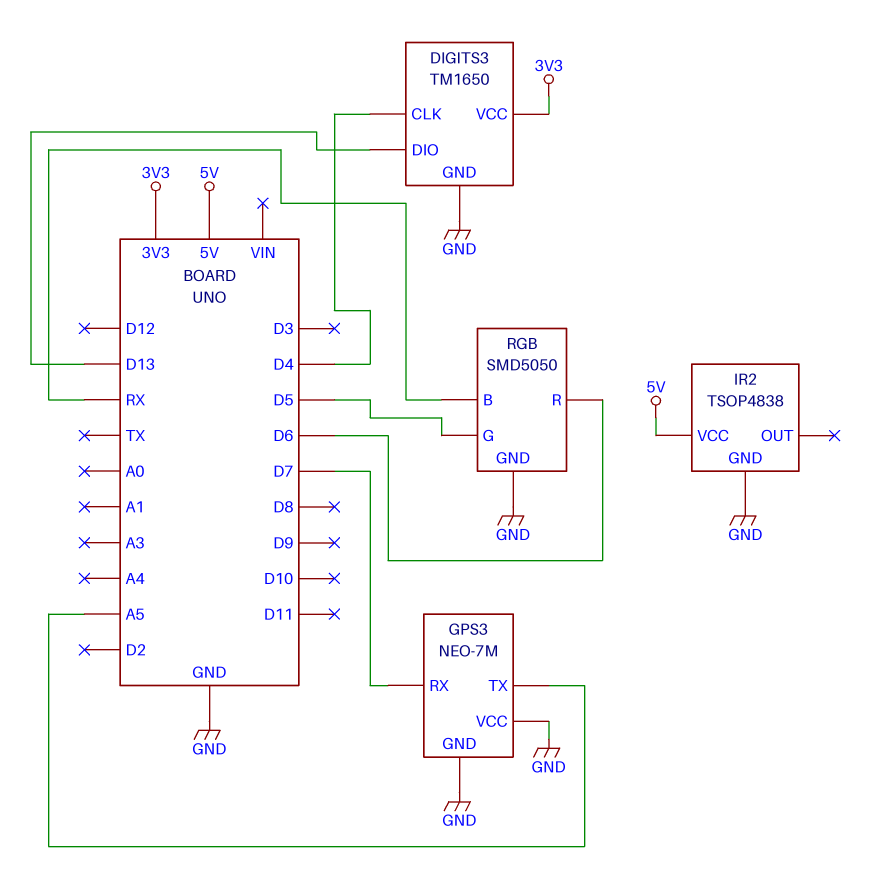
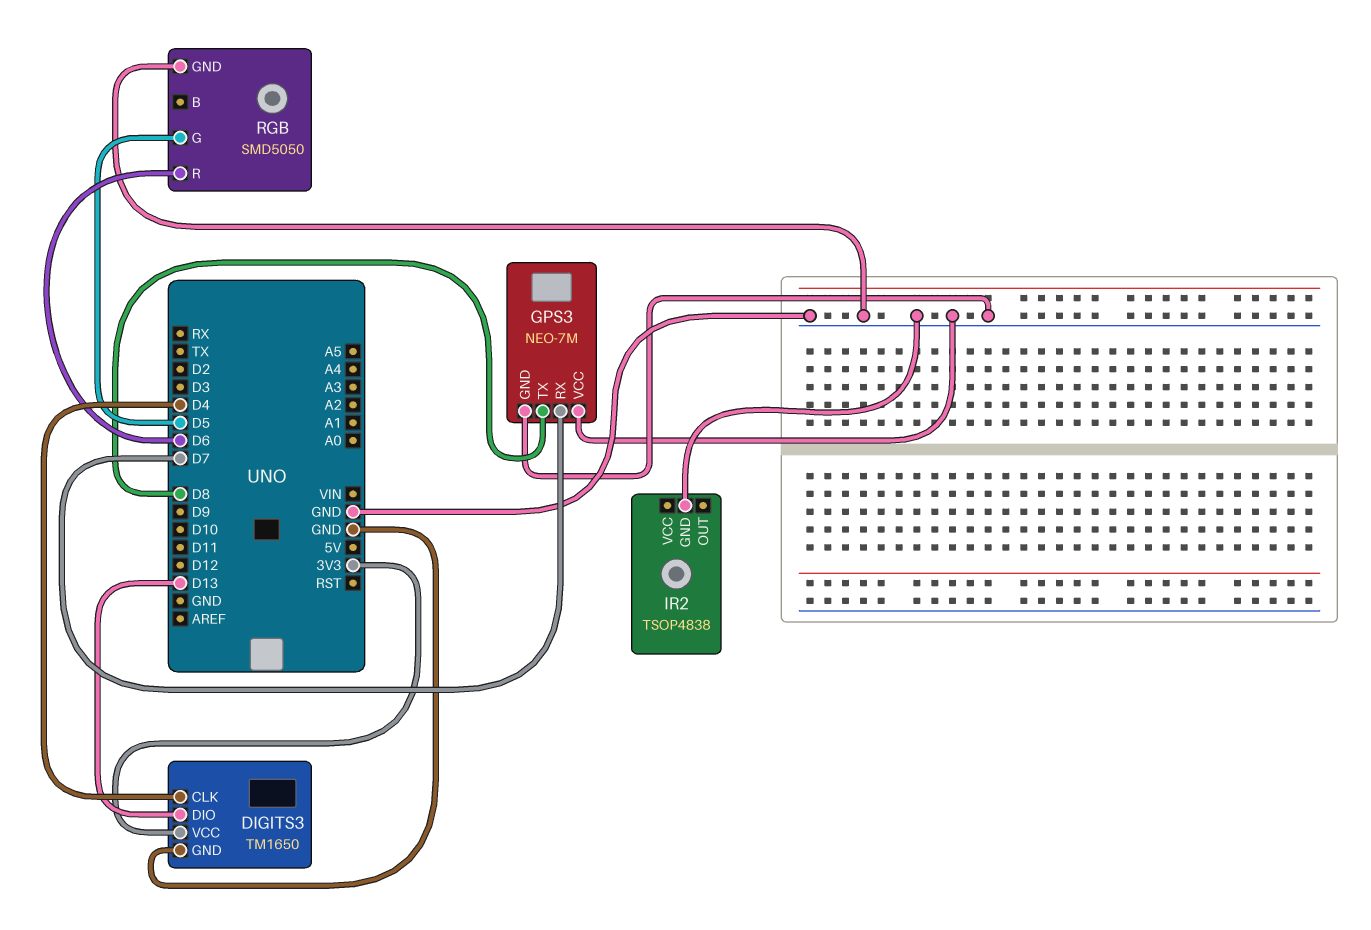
GPS3 pin TX: A5 -> D8
IR2 pin VCC: 5V -> none
RGB pin B: RX -> none

